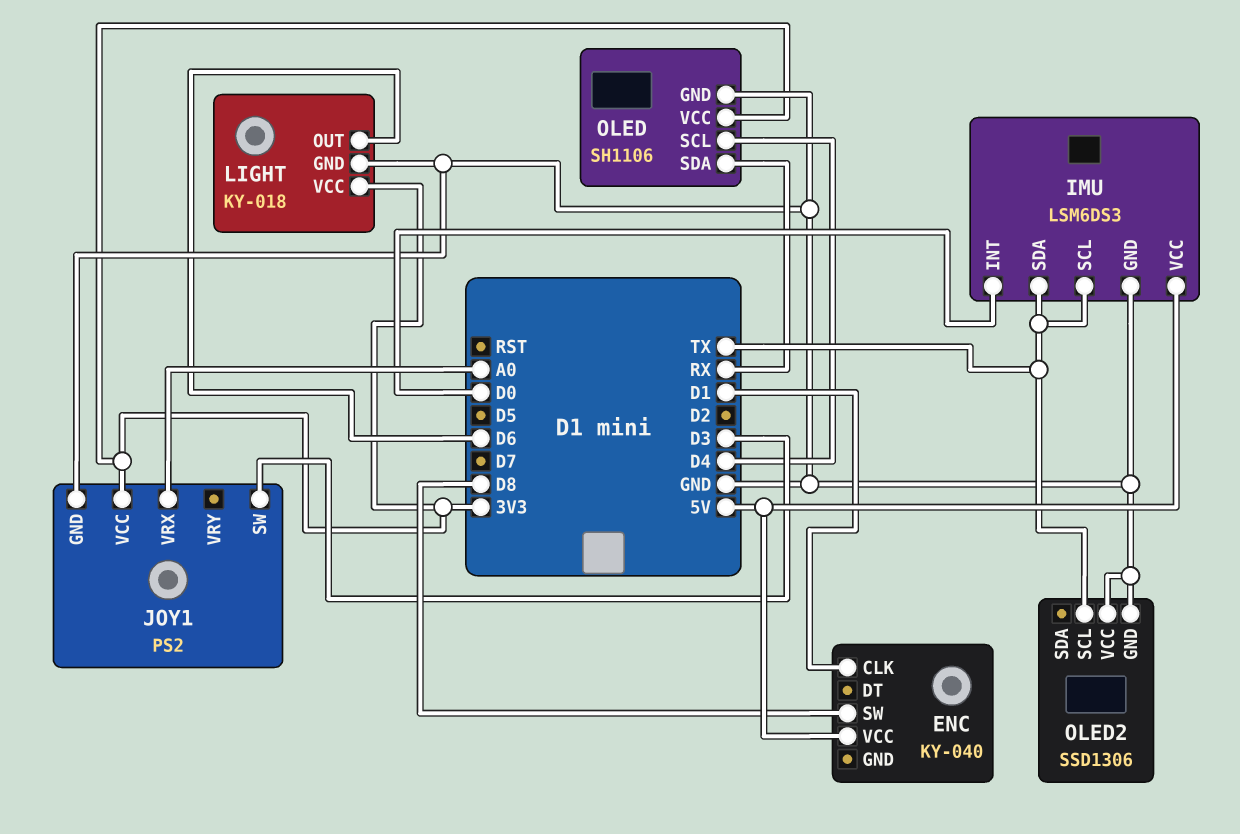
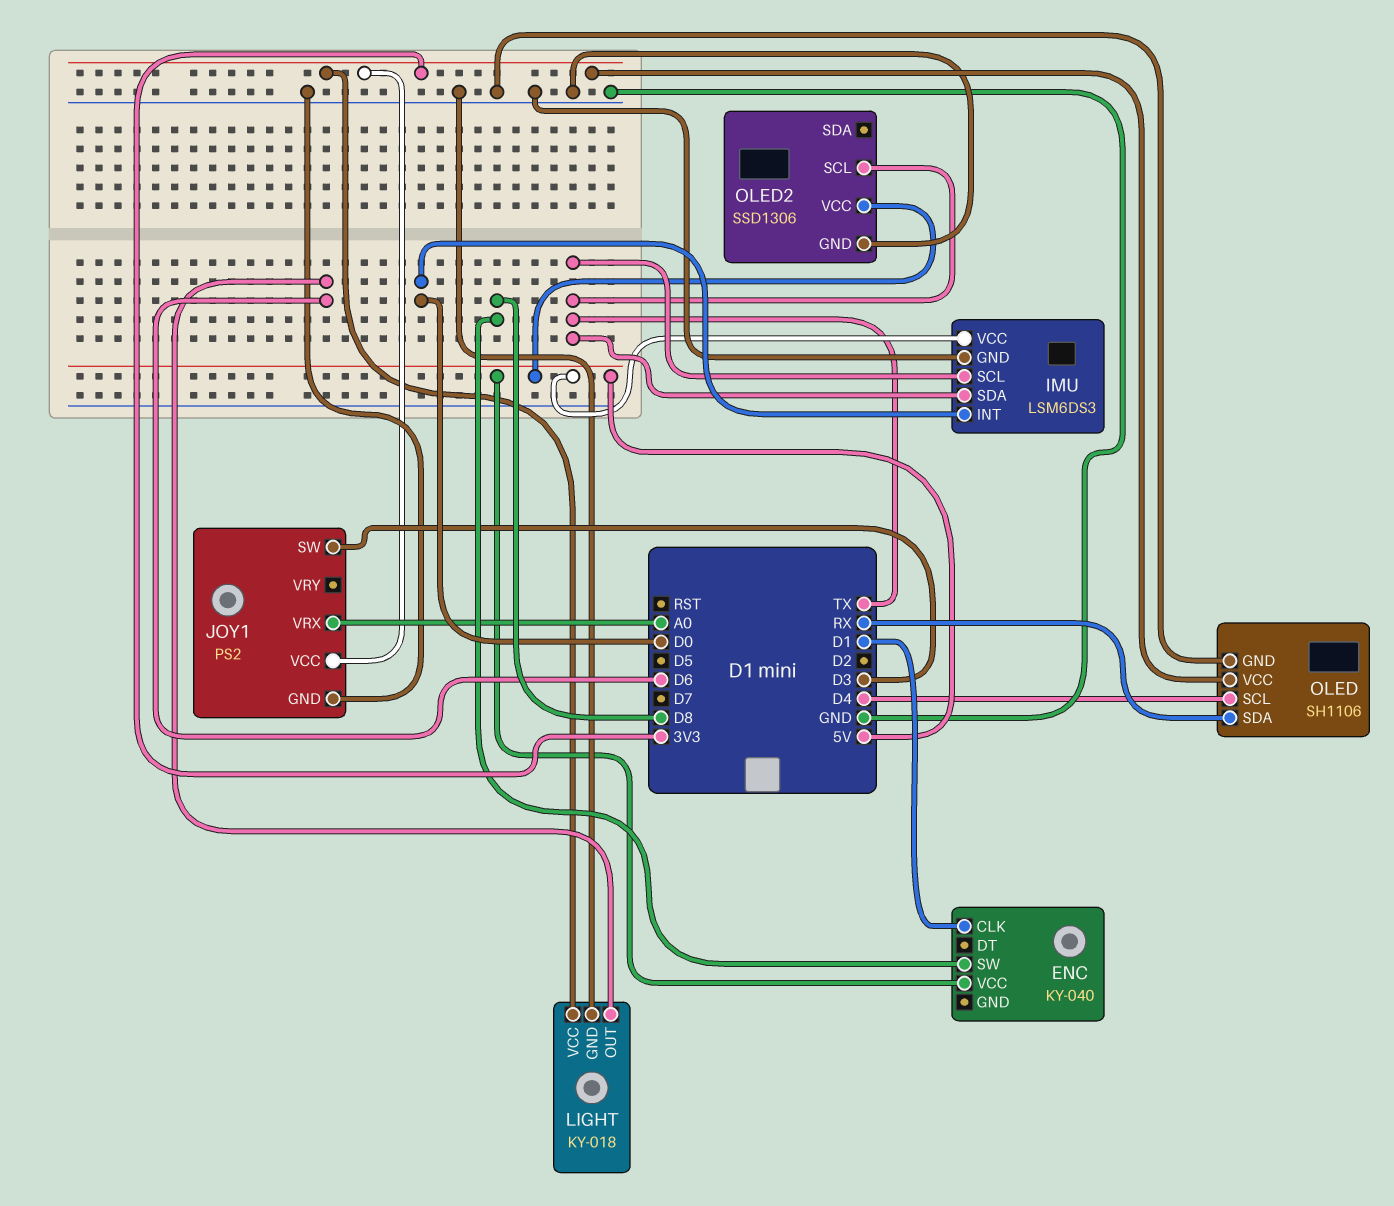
OLED2 pin VCC: GND -> 5V

